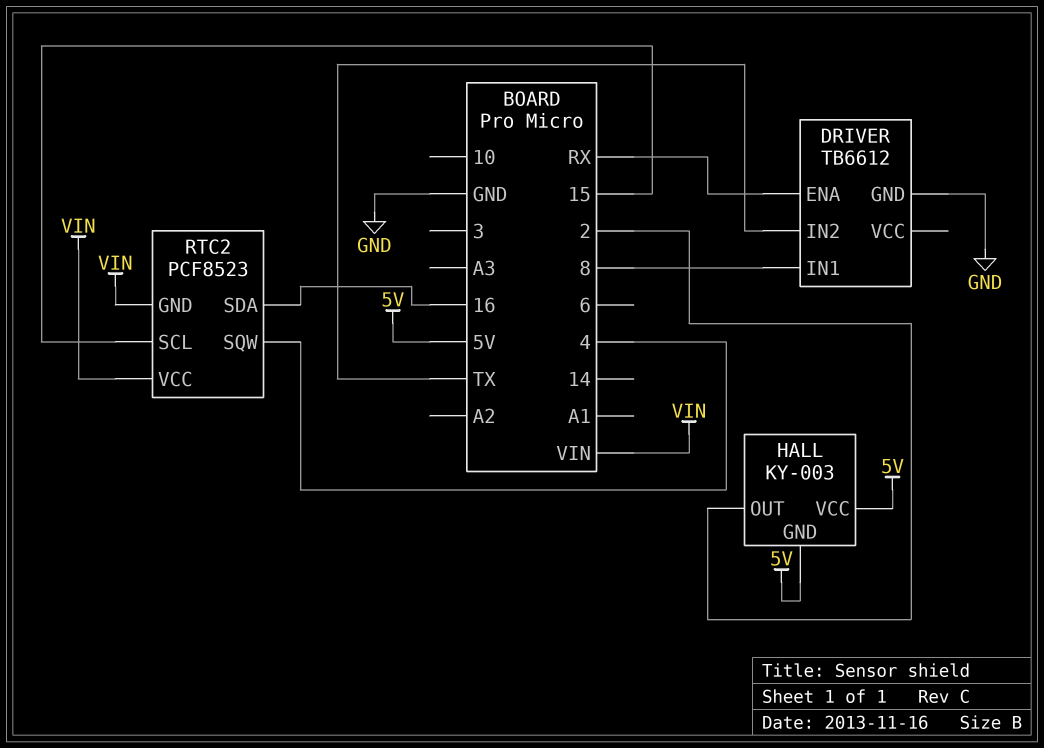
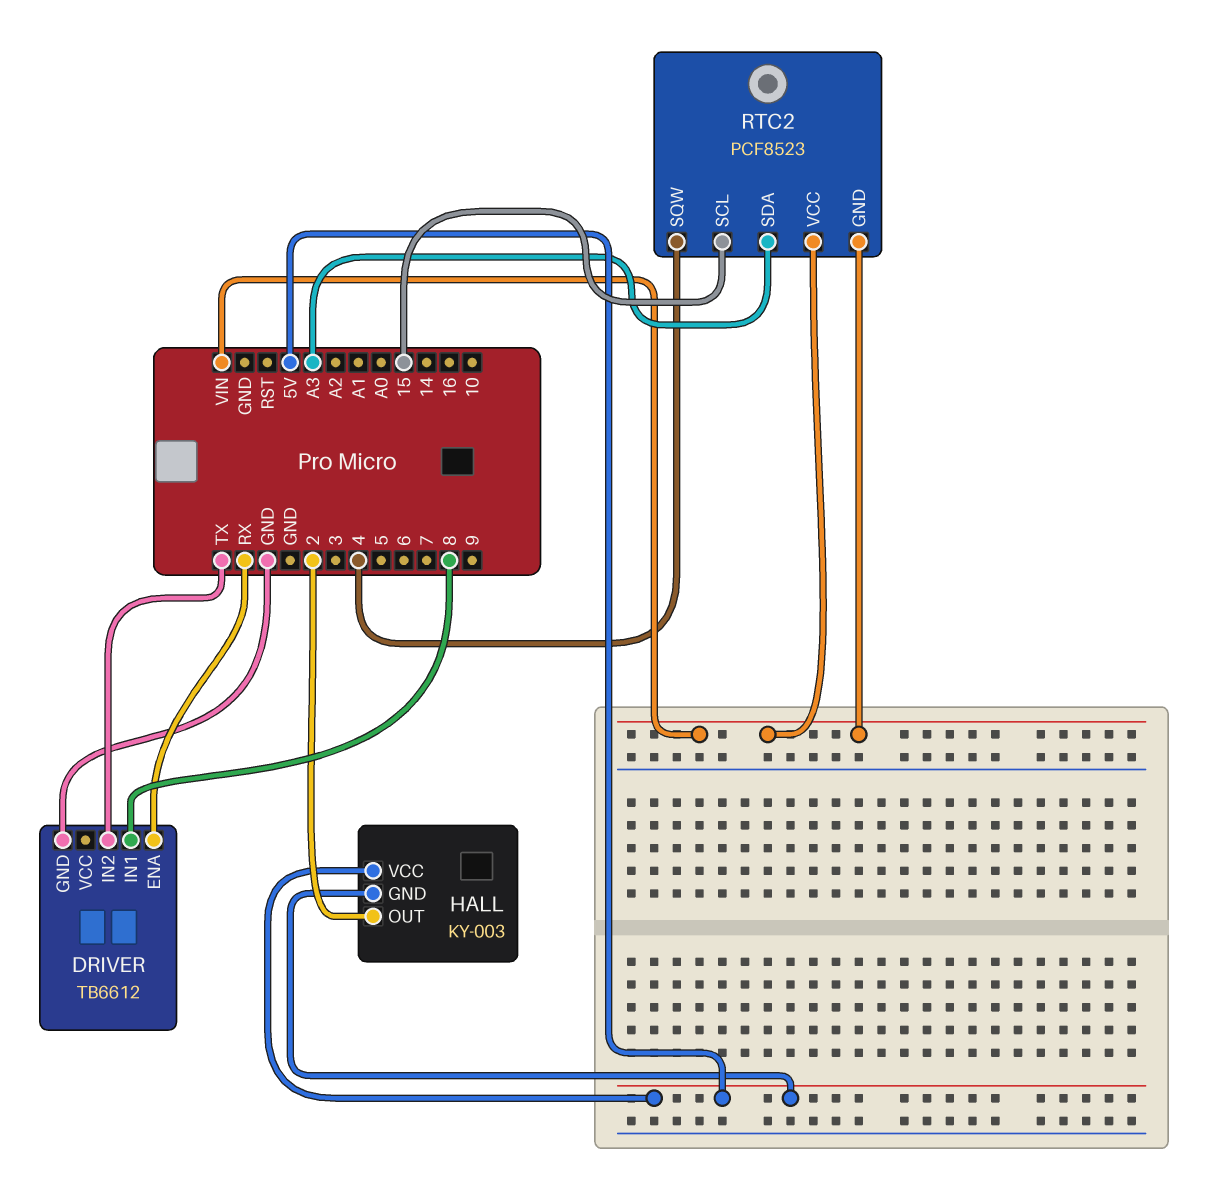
RTC2 pin SDA: 16 -> A3

